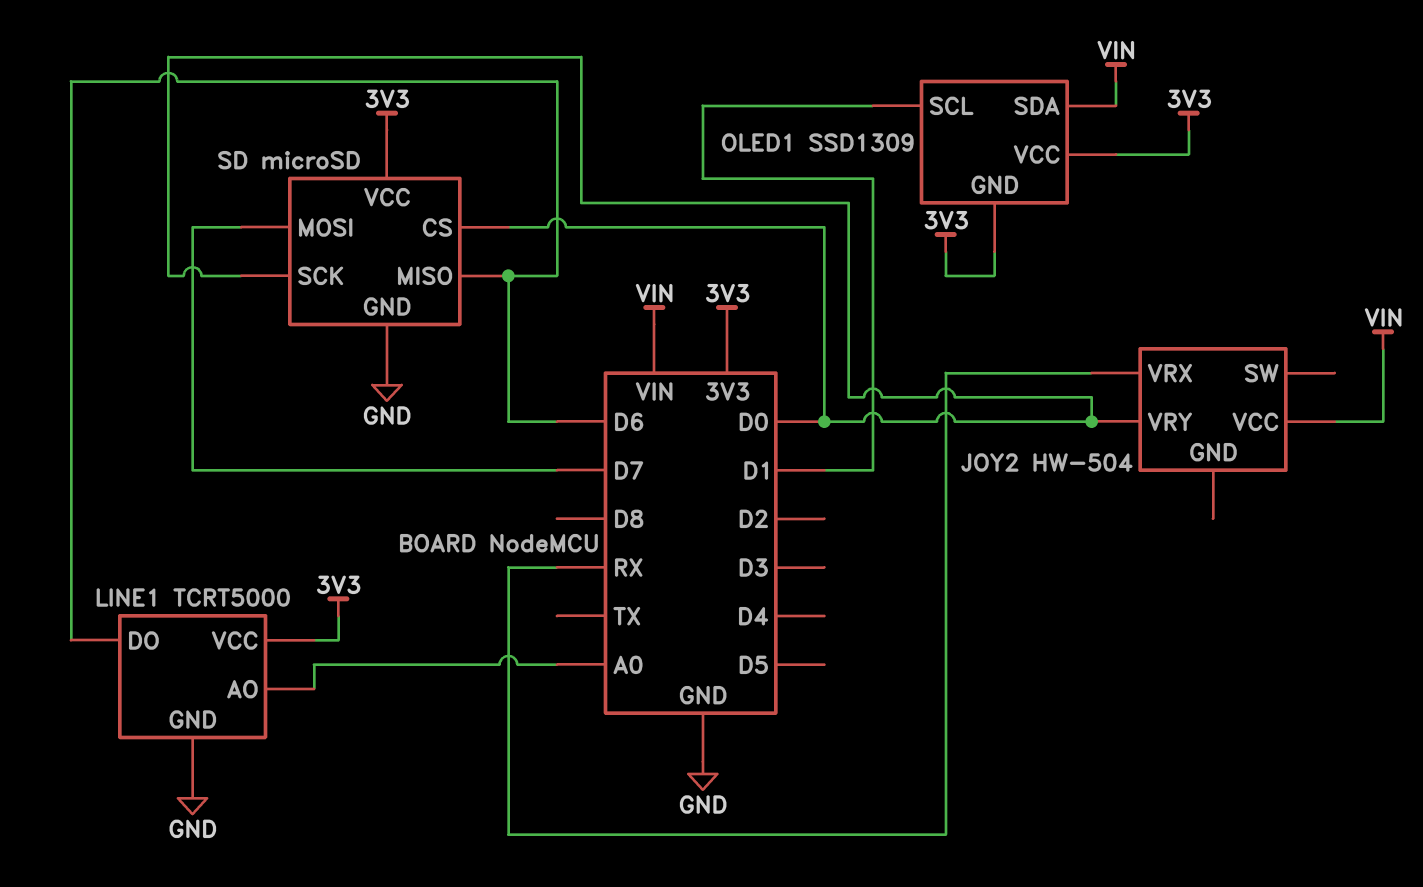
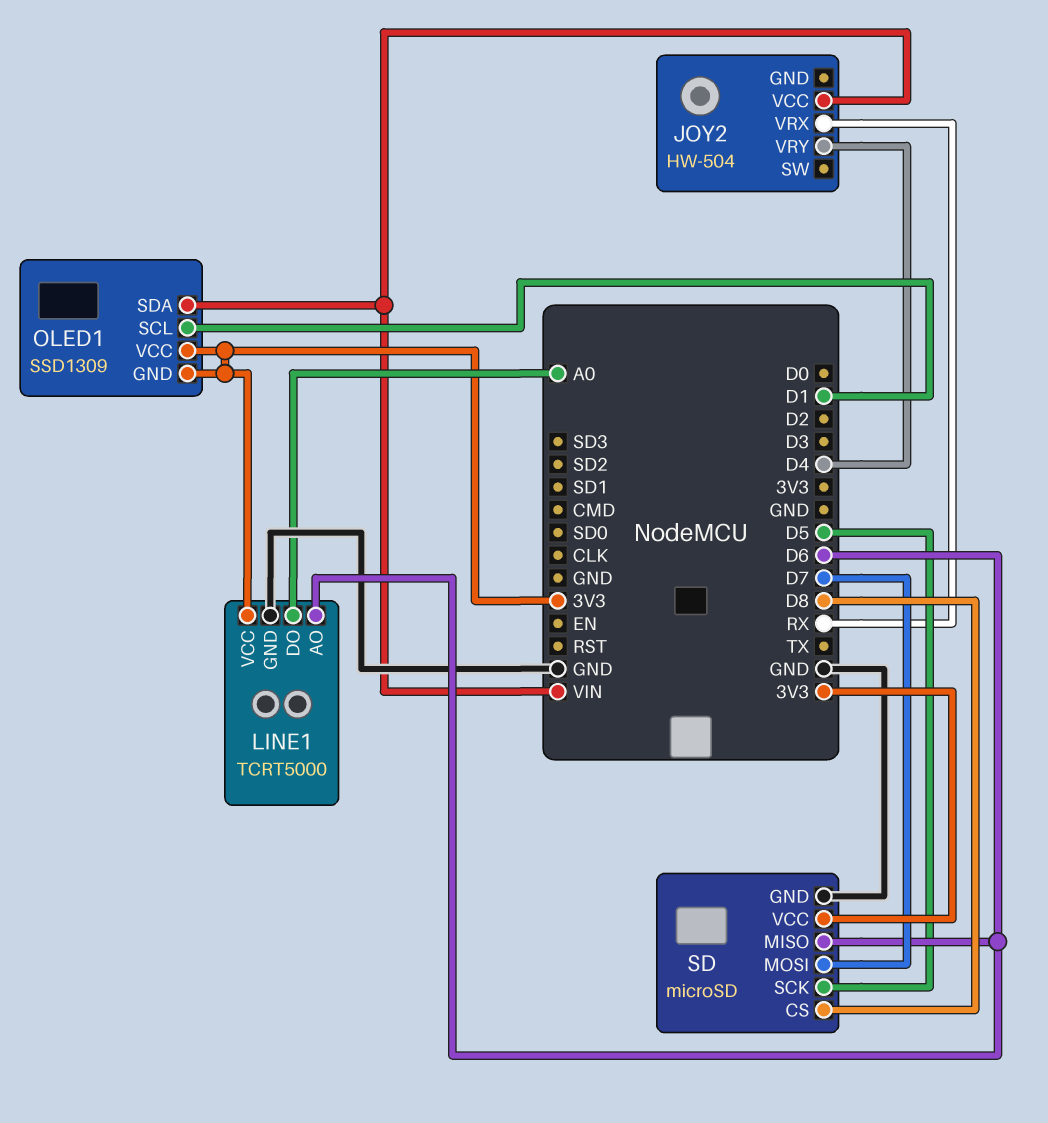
JOY2 pin VRY: D0 -> D4
LINE1 pin AO: A0 -> D6
LINE1 pin DO: D6 -> A0
SD pin CS: D0 -> D8
SD pin SCK: D0 -> D5

